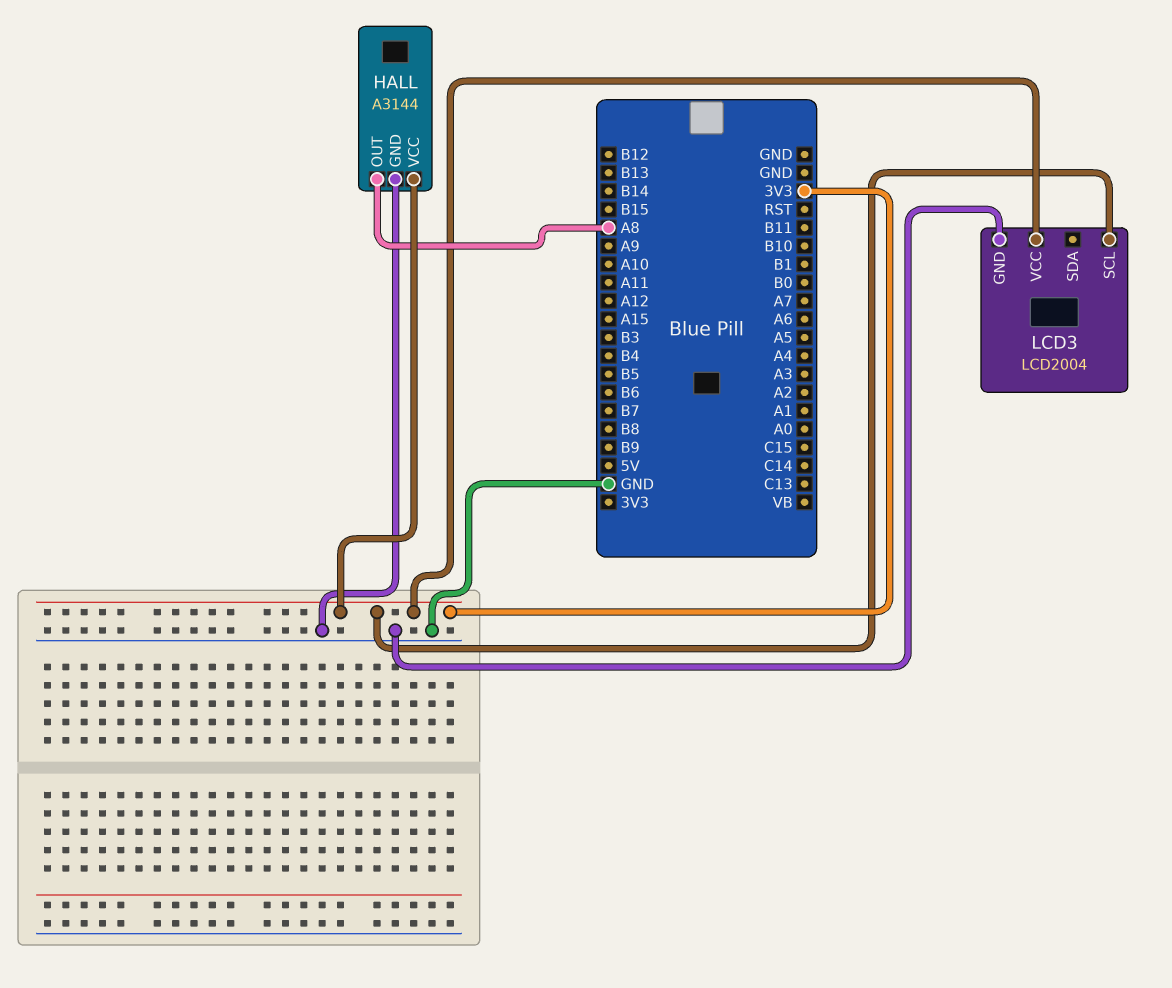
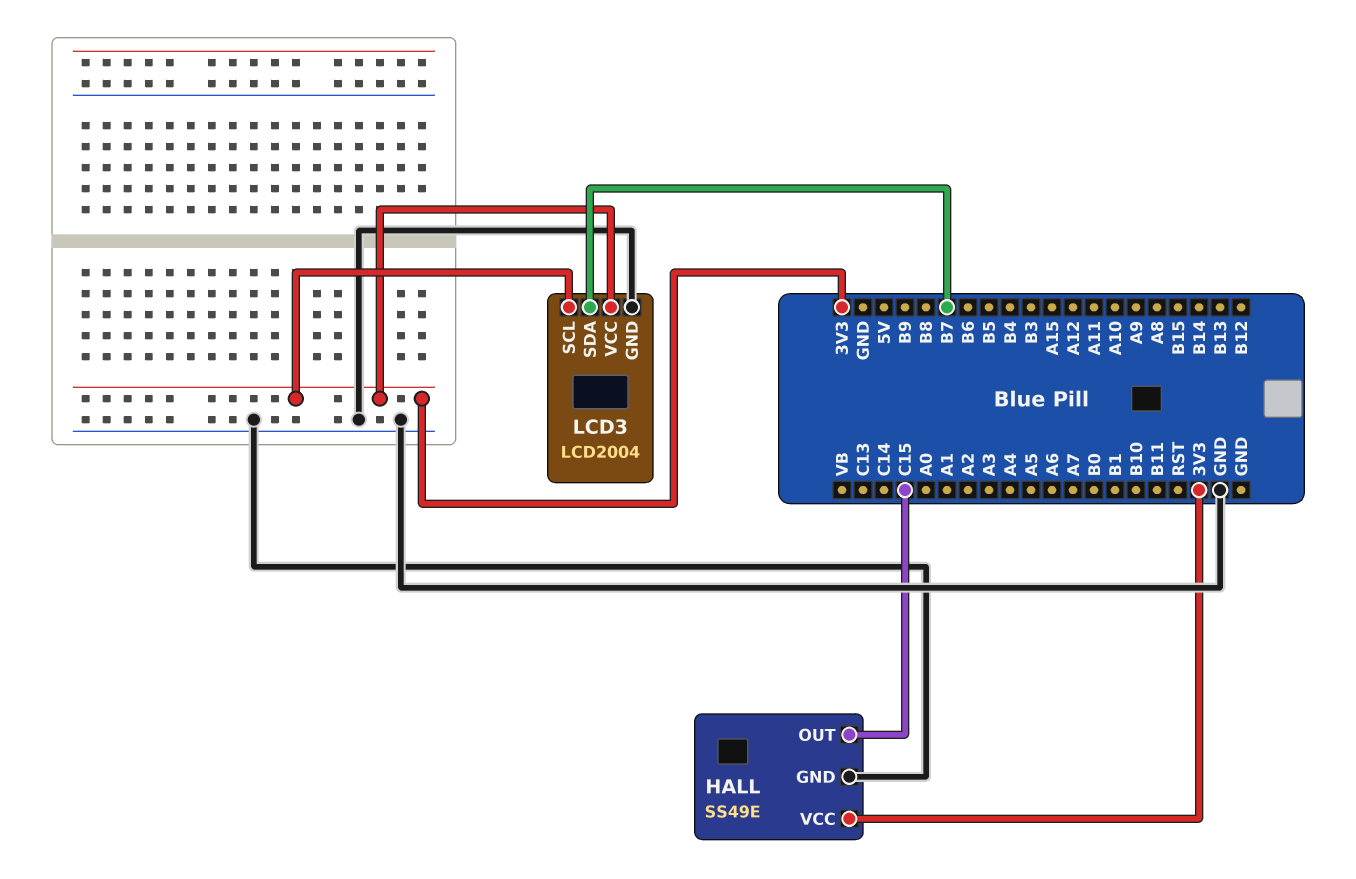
HALL: A3144 -> SS49E
HALL pin OUT: A8 -> C15
LCD3 pin SDA: none -> B7

